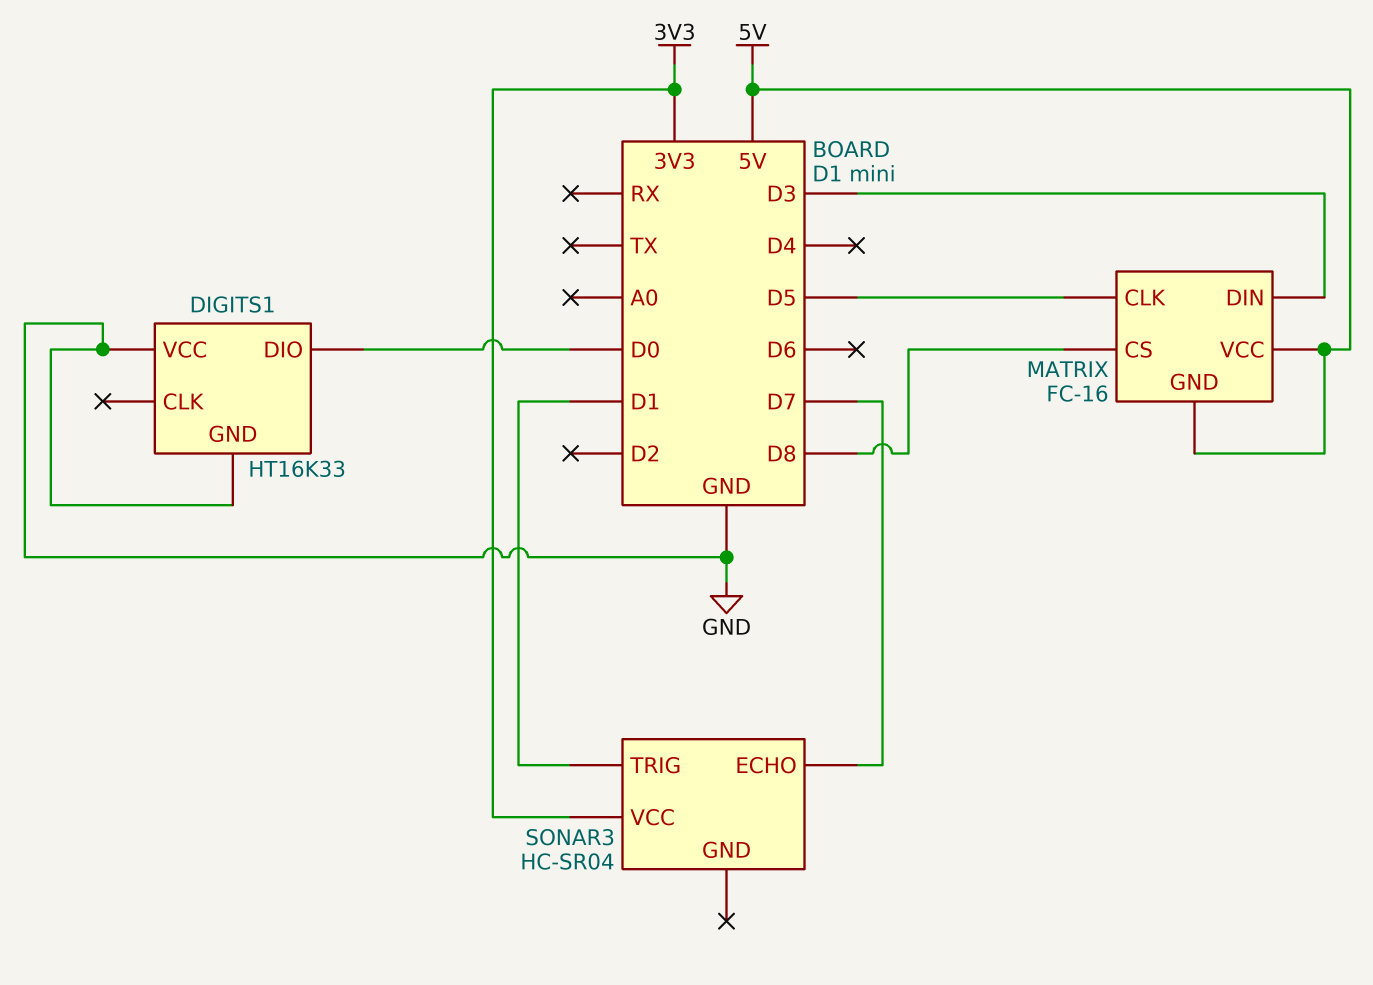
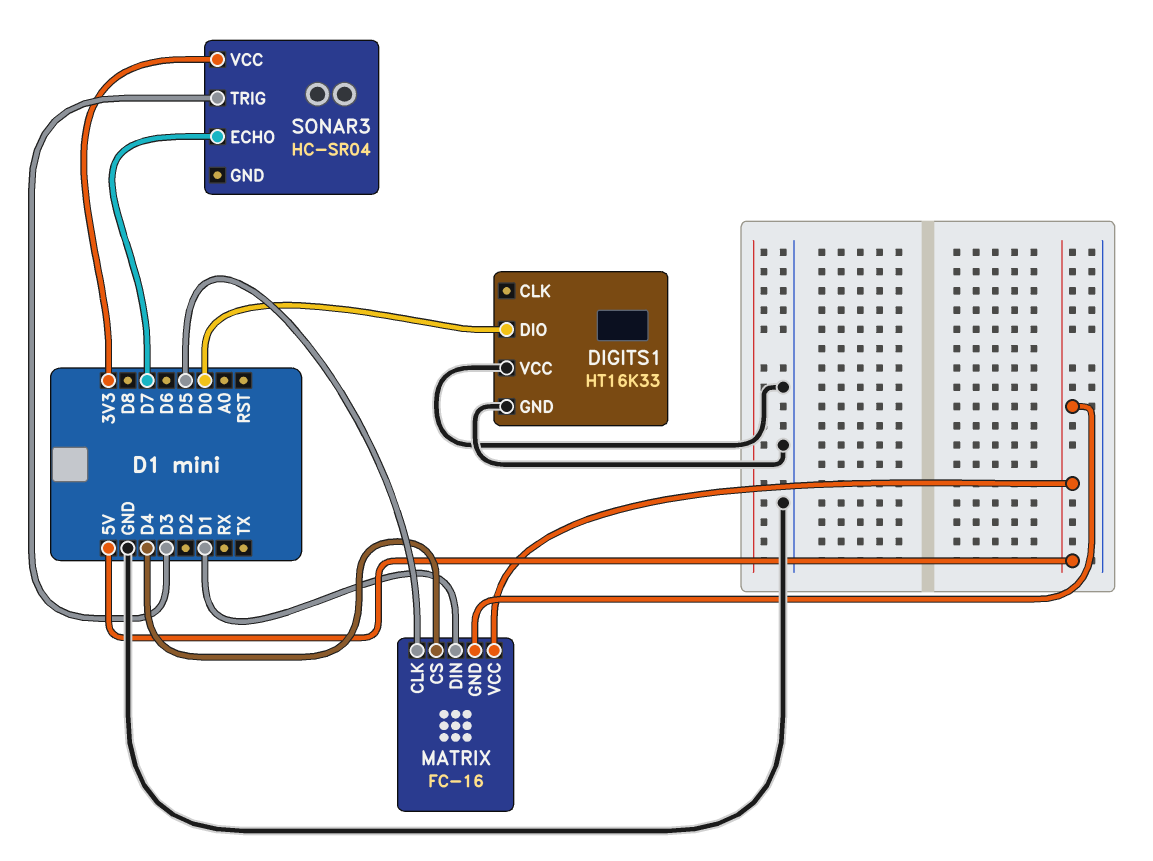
MATRIX pin CS: D8 -> D4
MATRIX pin DIN: D3 -> D1
SONAR3 pin TRIG: D1 -> D3

